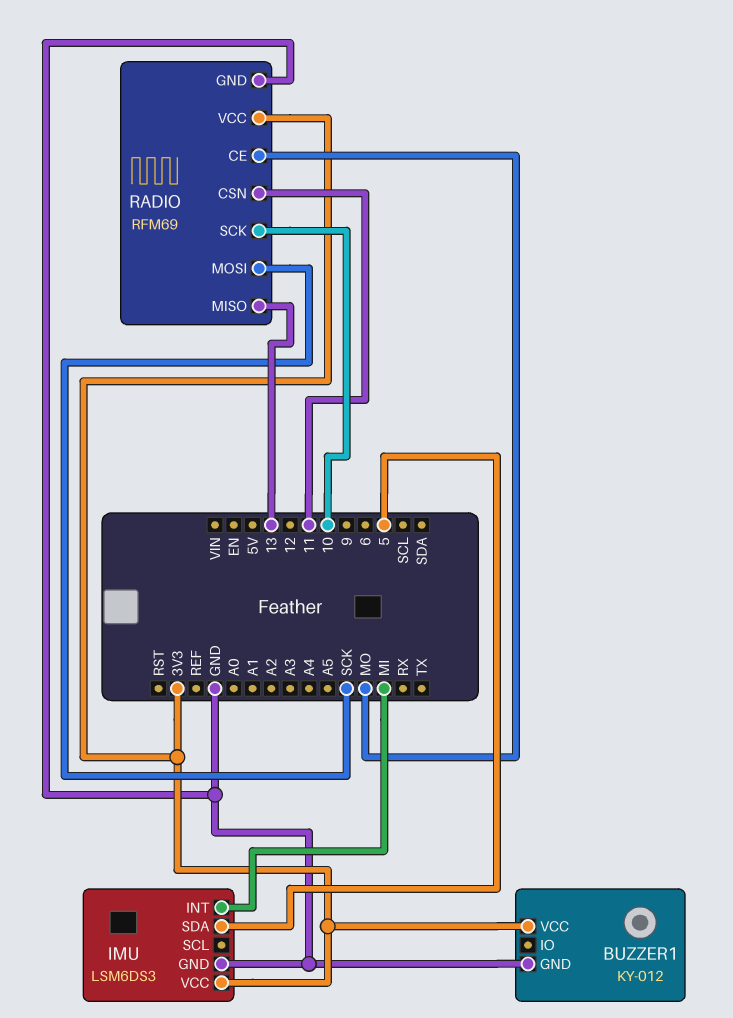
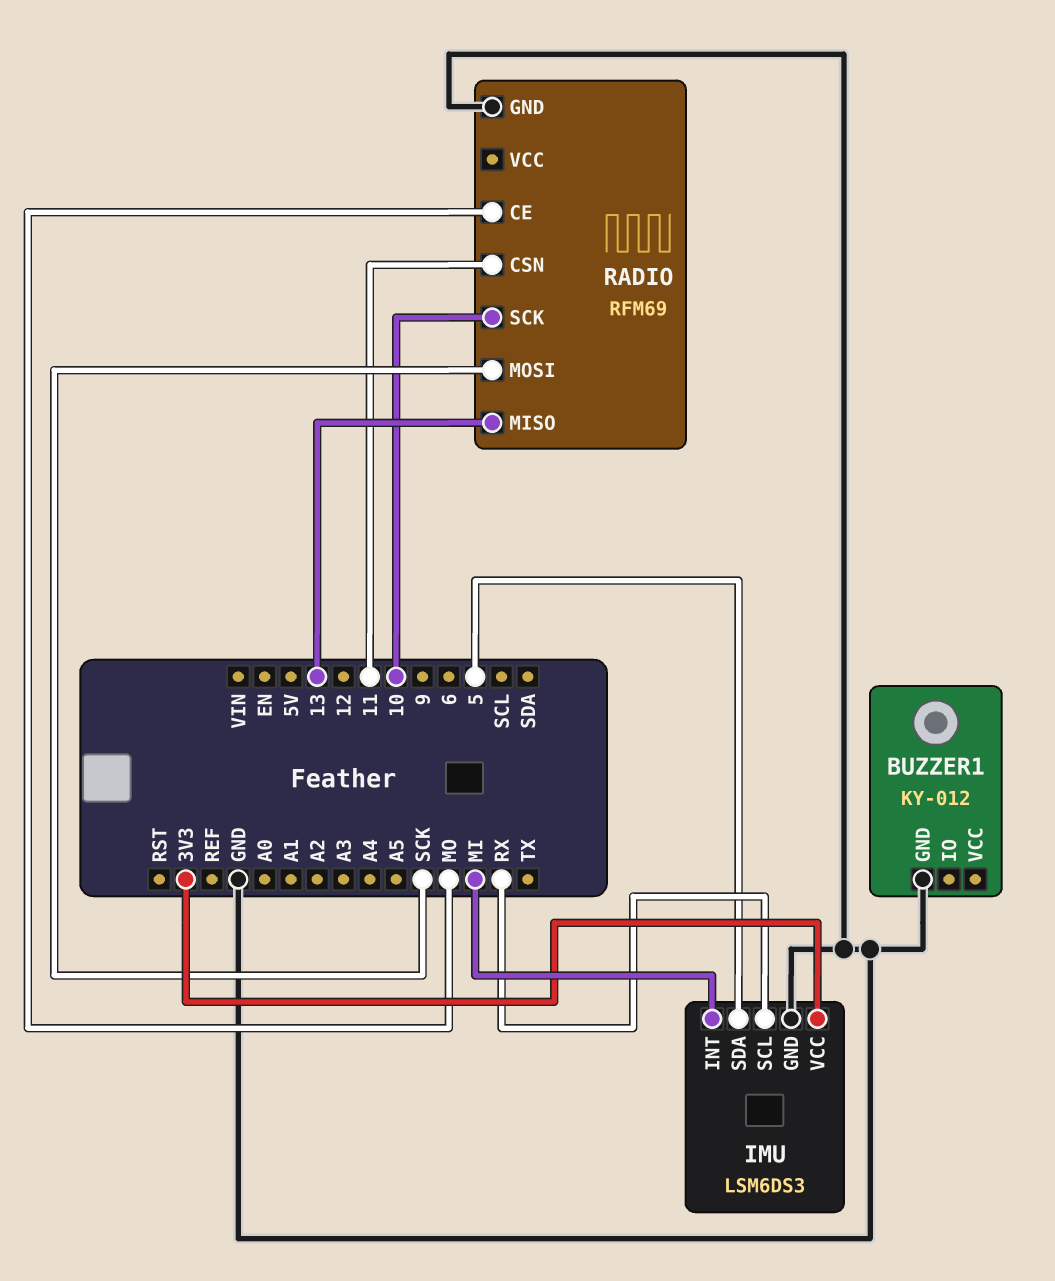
BUZZER1 pin VCC: 3V3 -> none
IMU pin SCL: none -> RX
RADIO pin VCC: 3V3 -> none

